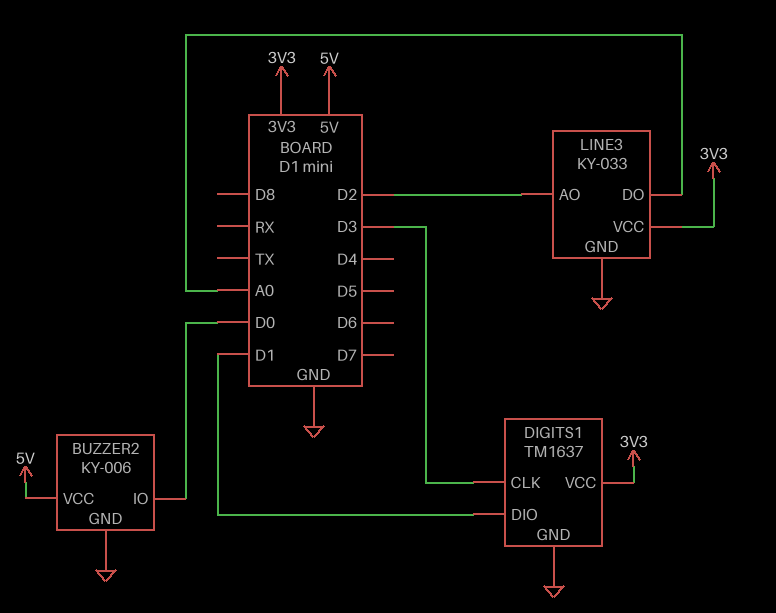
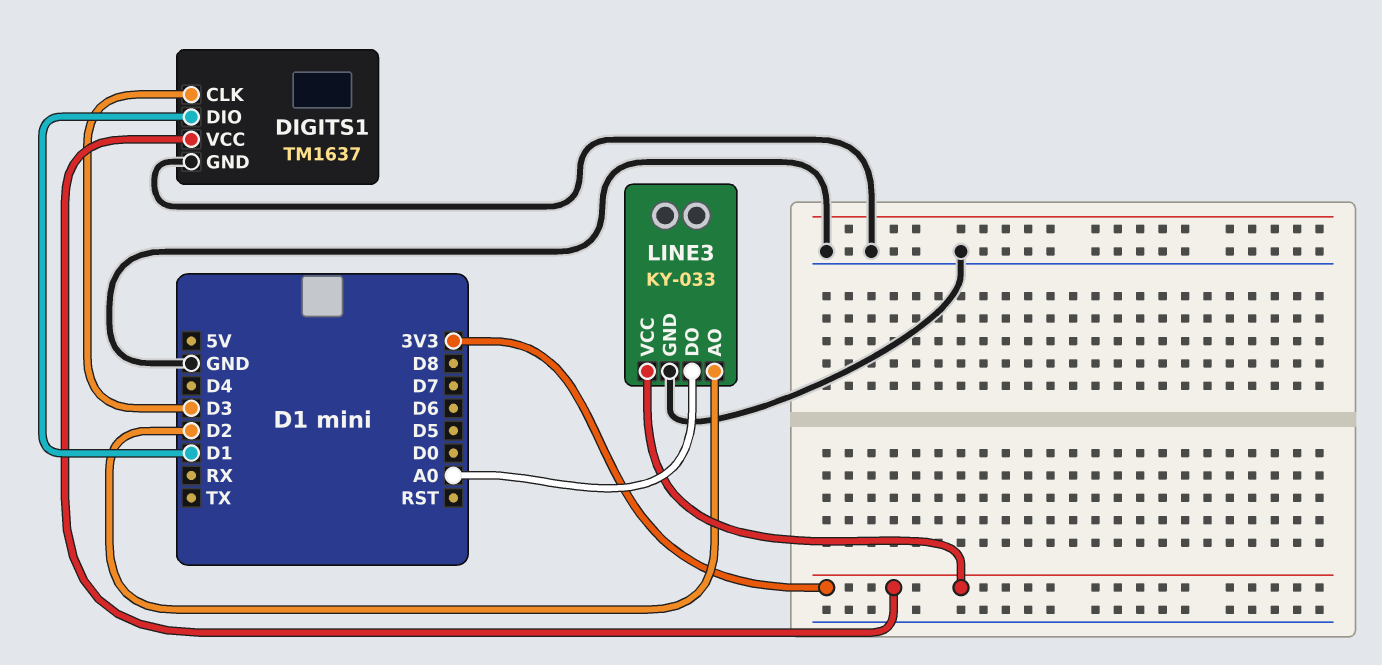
BUZZER2: KY-006 -> none
BUZZER2 pin GND: GND -> none
BUZZER2 pin IO: D0 -> none
BUZZER2 pin VCC: 5V -> none

